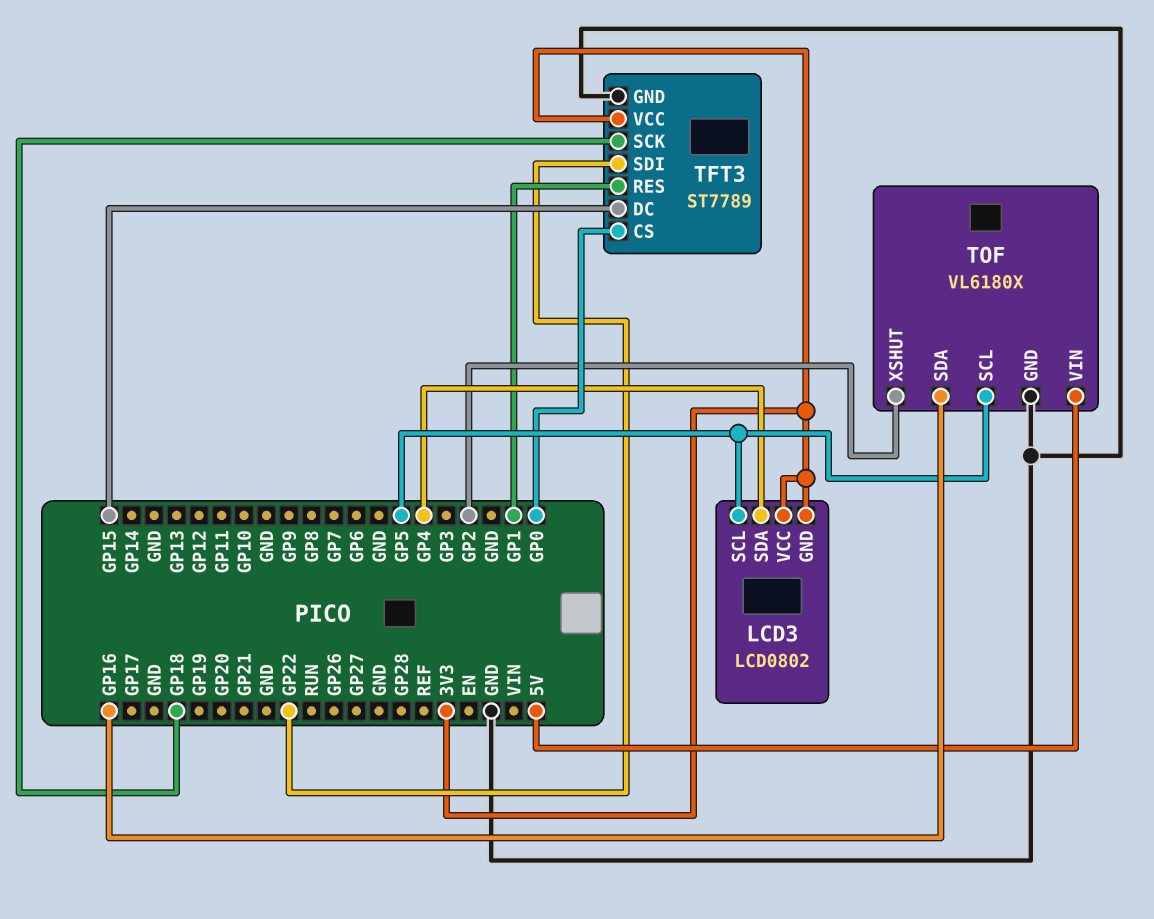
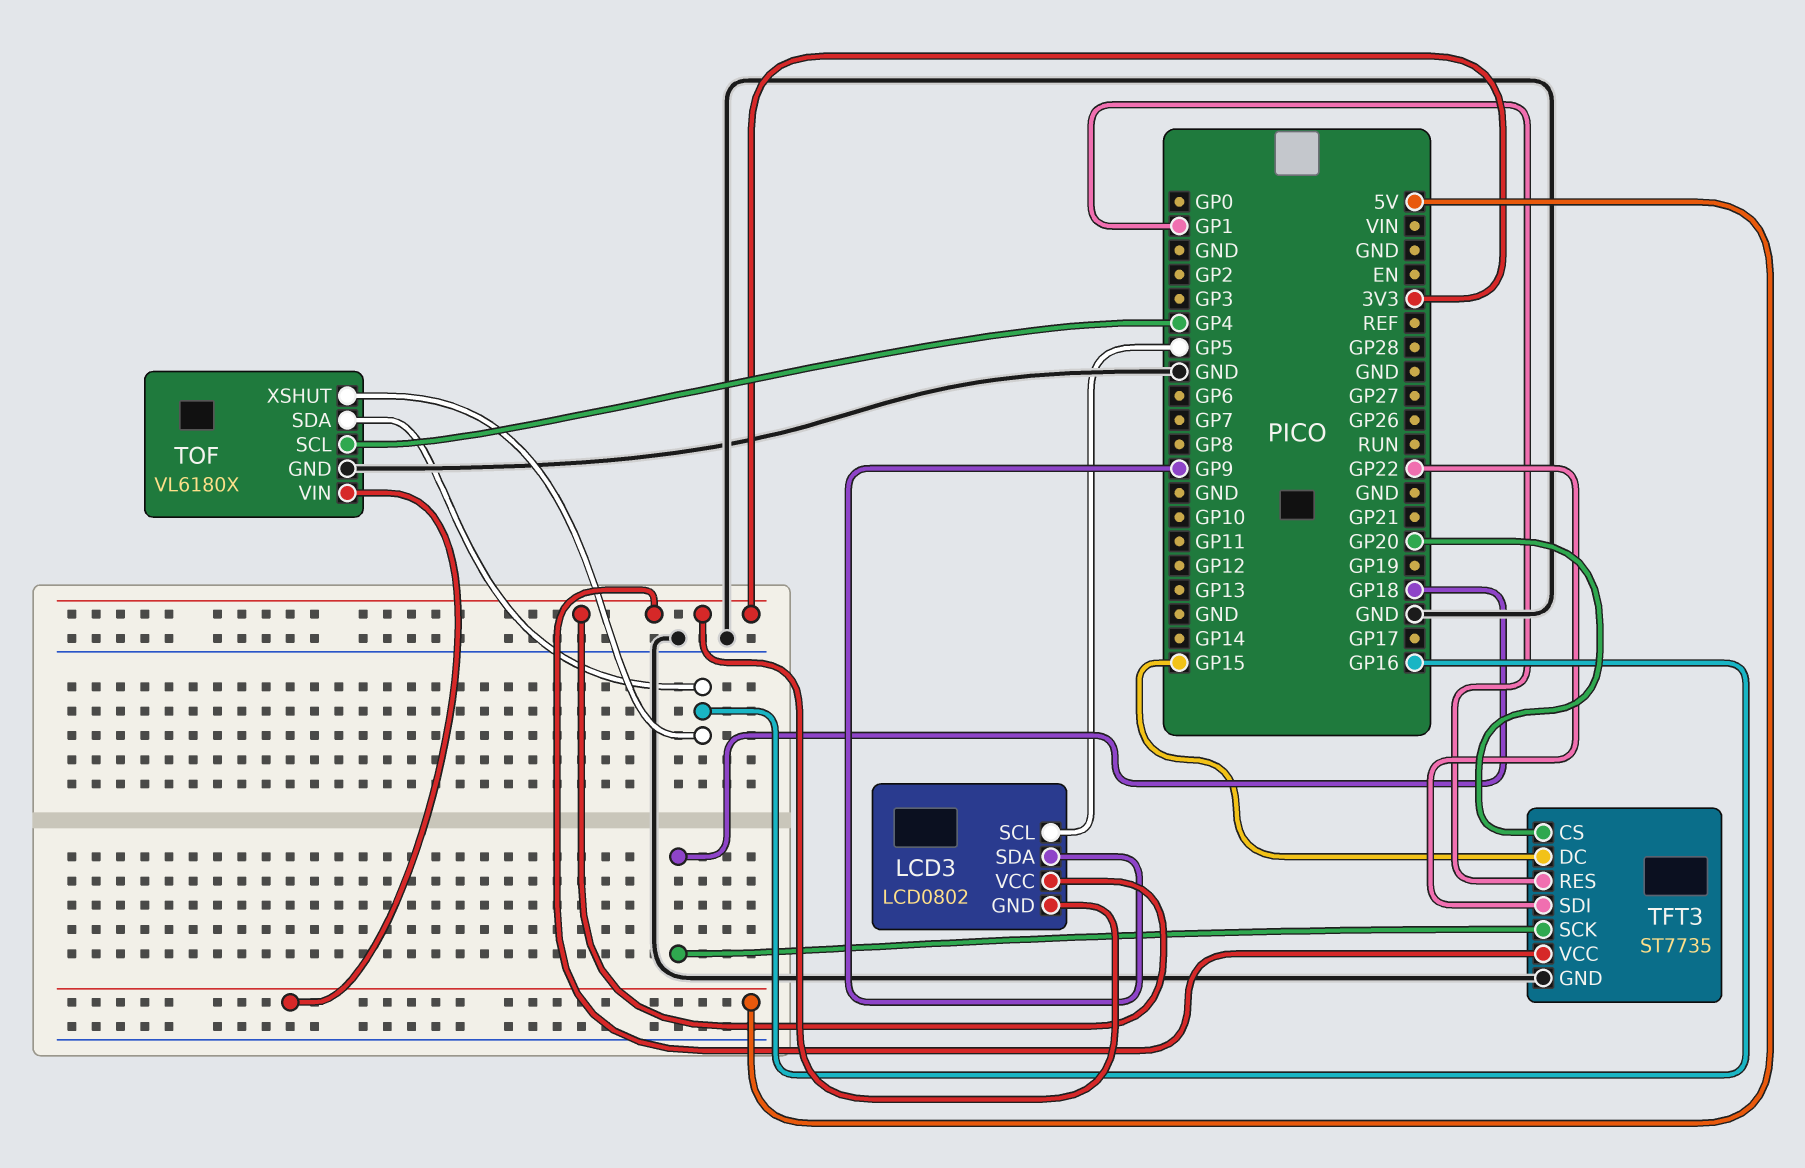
LCD3 pin SDA: GP4 -> GP9
TFT3: ST7789 -> ST7735
TFT3 pin CS: GP0 -> GP20
TOF pin SCL: GP5 -> GP4
TOF pin XSHUT: GP2 -> GP16

